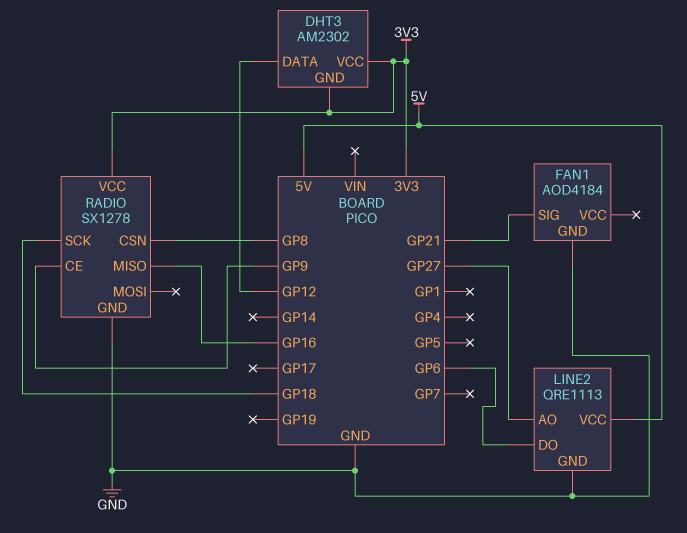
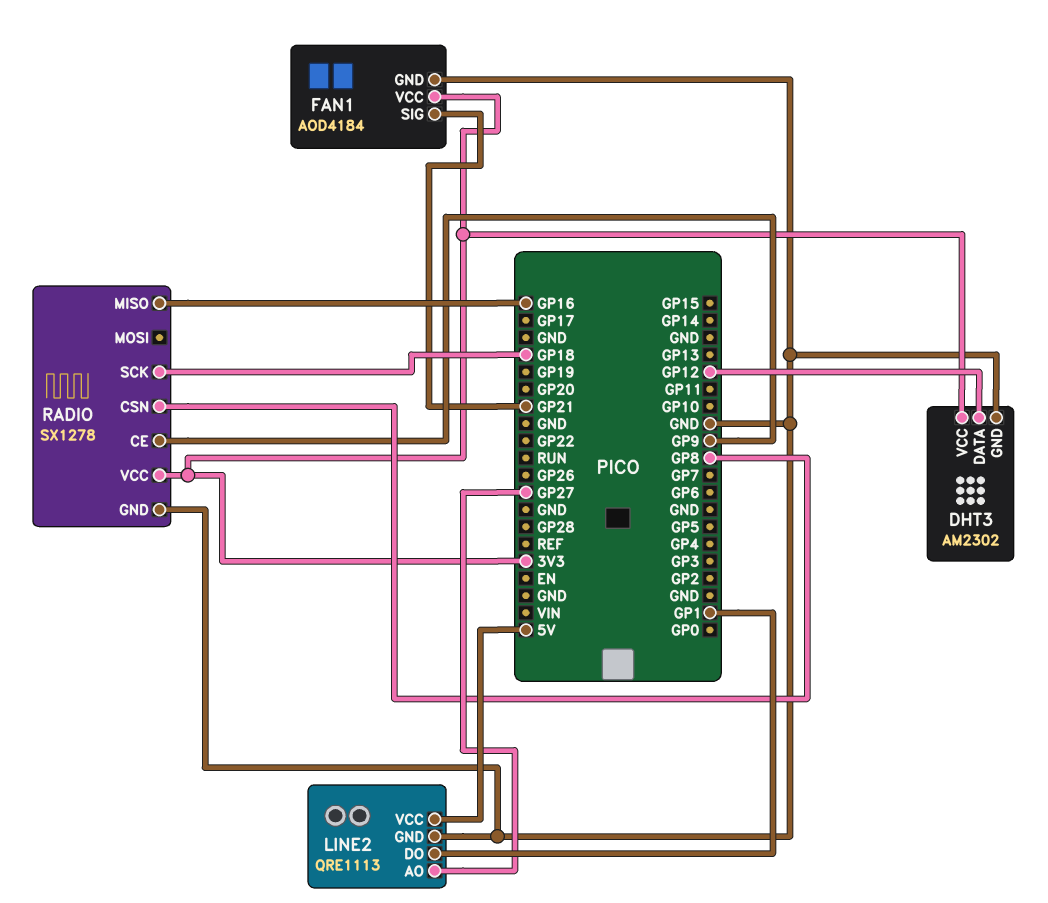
DHT3 pin GND: 3V3 -> GND
FAN1 pin VCC: none -> 3V3
LINE2 pin DO: GP6 -> GP1

